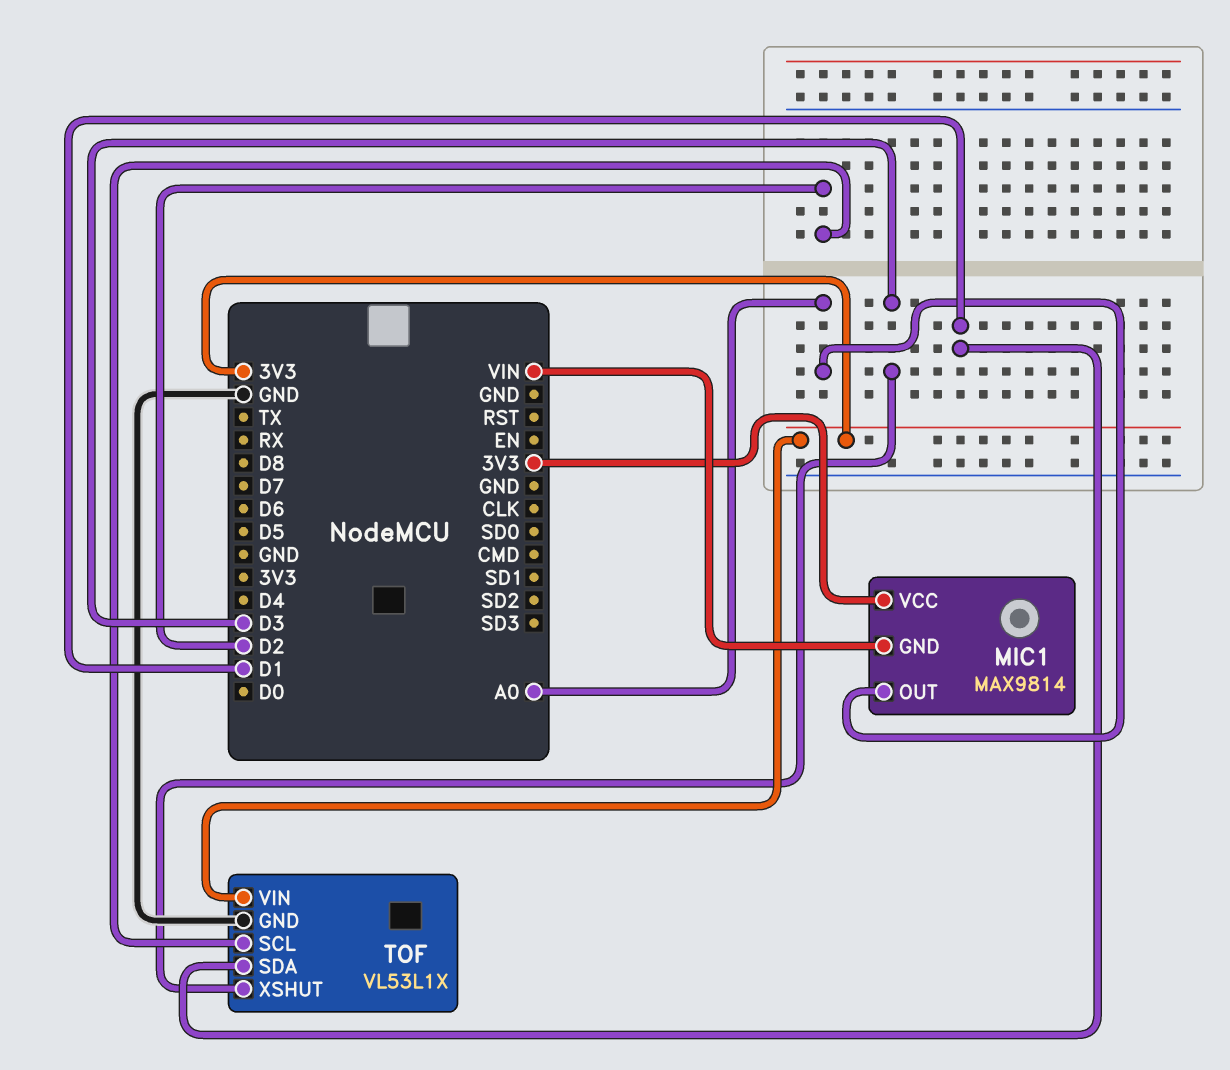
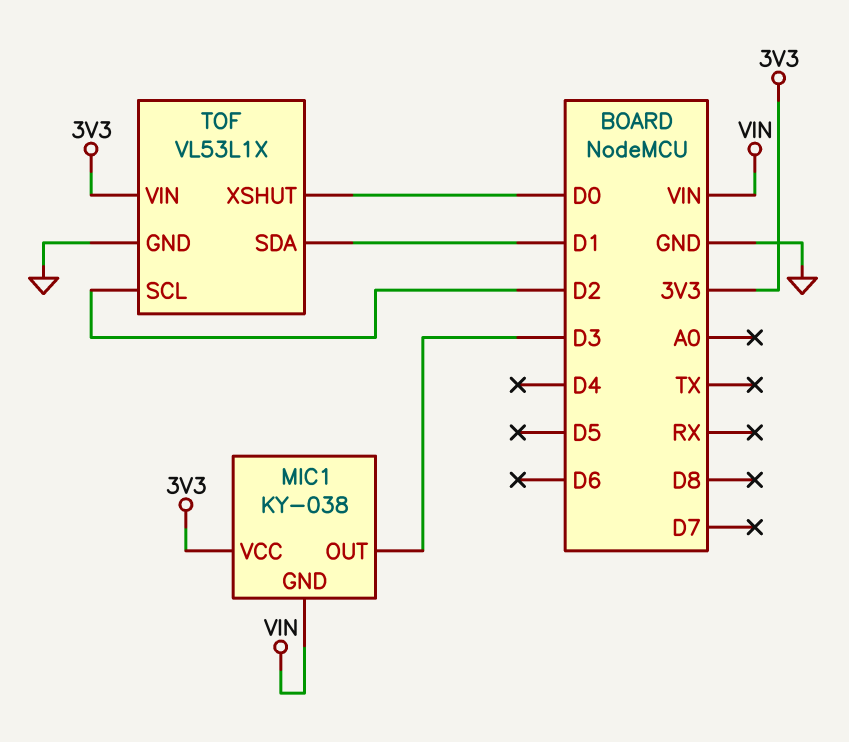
MIC1: MAX9814 -> KY-038
MIC1 pin OUT: A0 -> D3
TOF pin XSHUT: D3 -> D0

